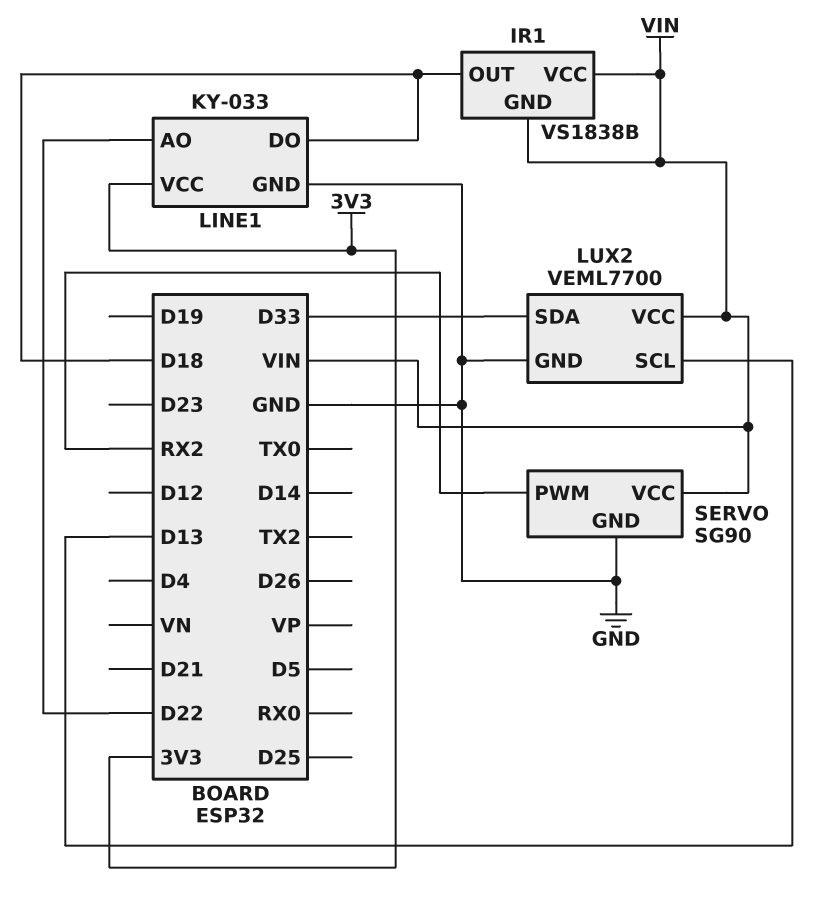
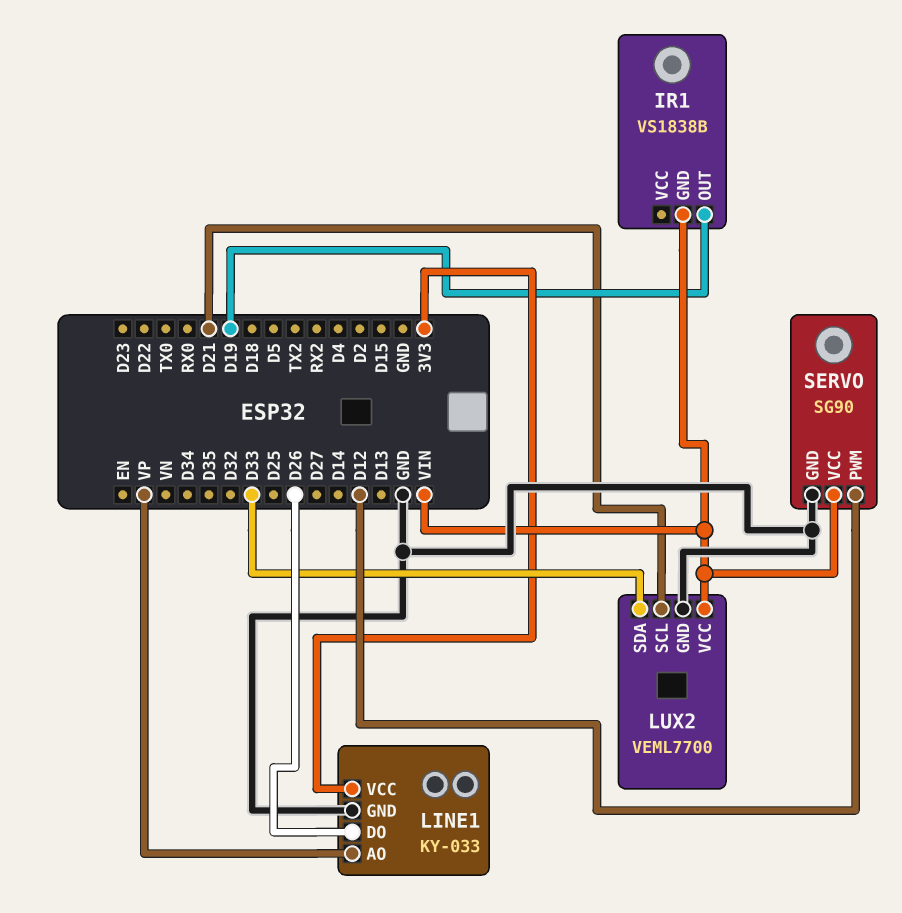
IR1 pin OUT: D18 -> D19
IR1 pin VCC: VIN -> none
LINE1 pin AO: D22 -> VP
LINE1 pin DO: D18 -> D26
LUX2 pin SCL: D13 -> D21
SERVO pin PWM: RX2 -> D12

